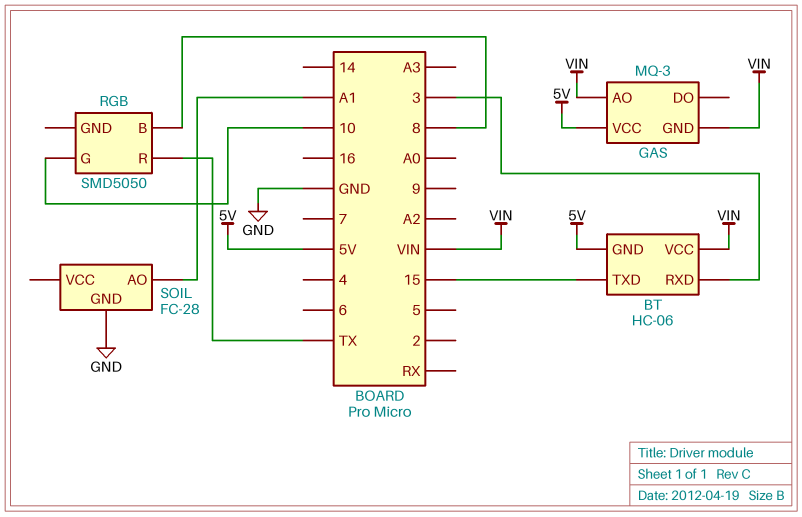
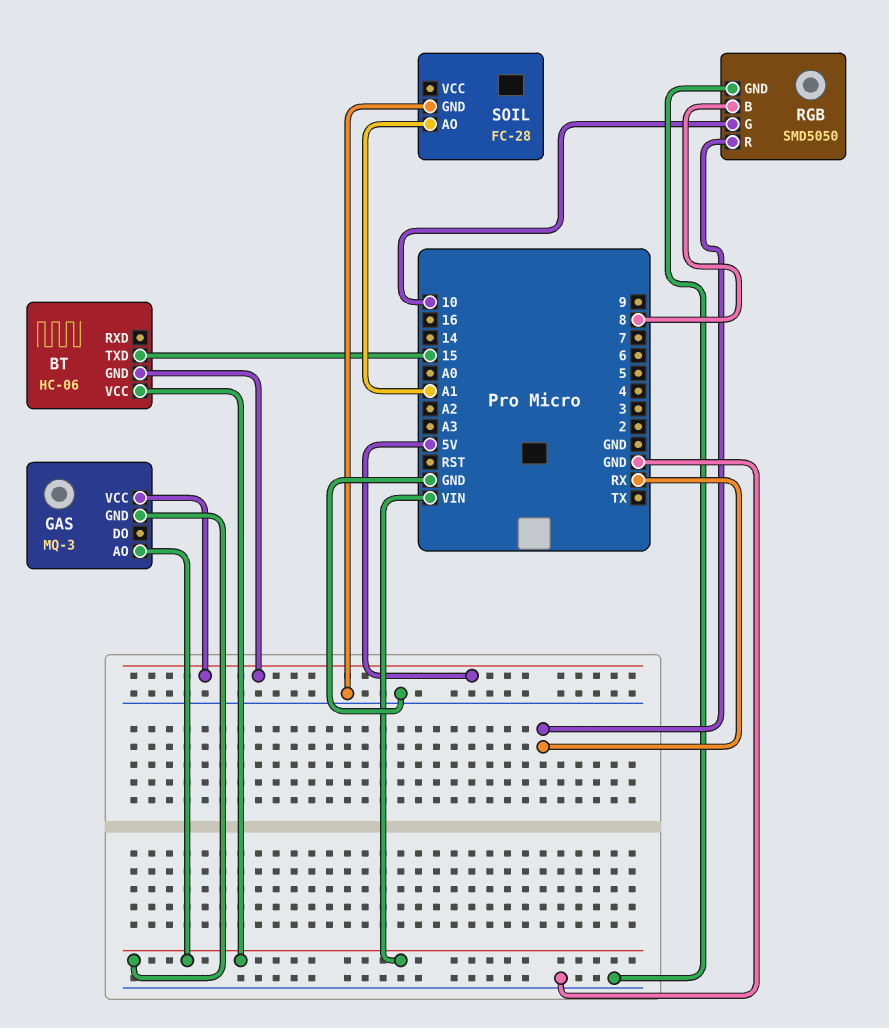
BT pin RXD: 3 -> none
RGB pin GND: none -> GND
RGB pin R: TX -> RX

